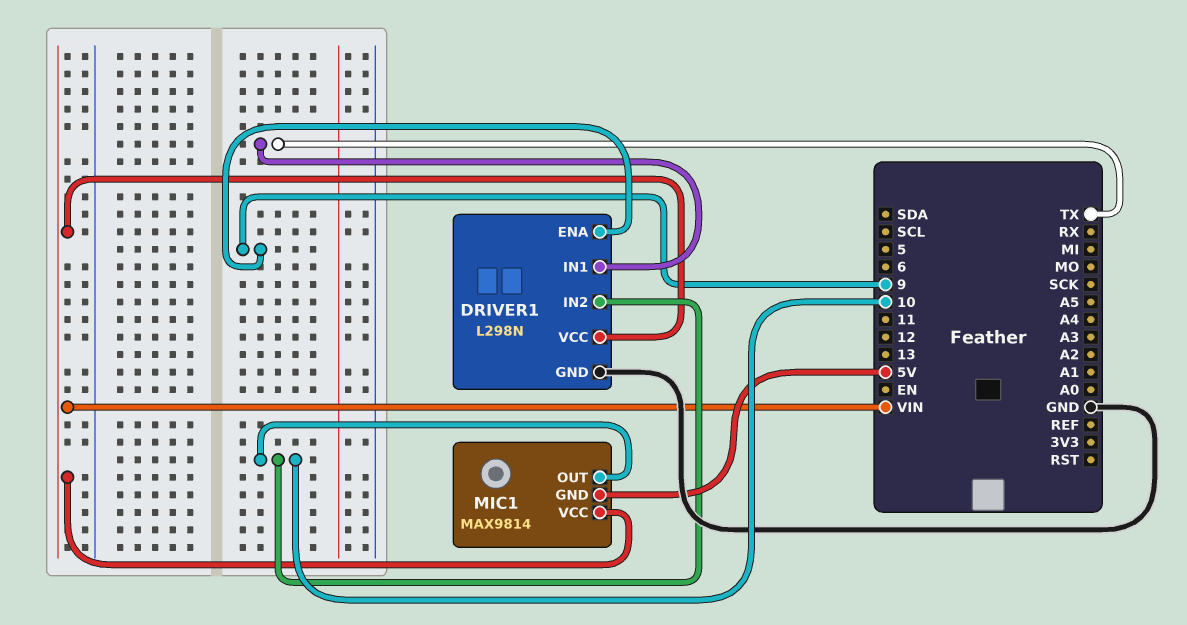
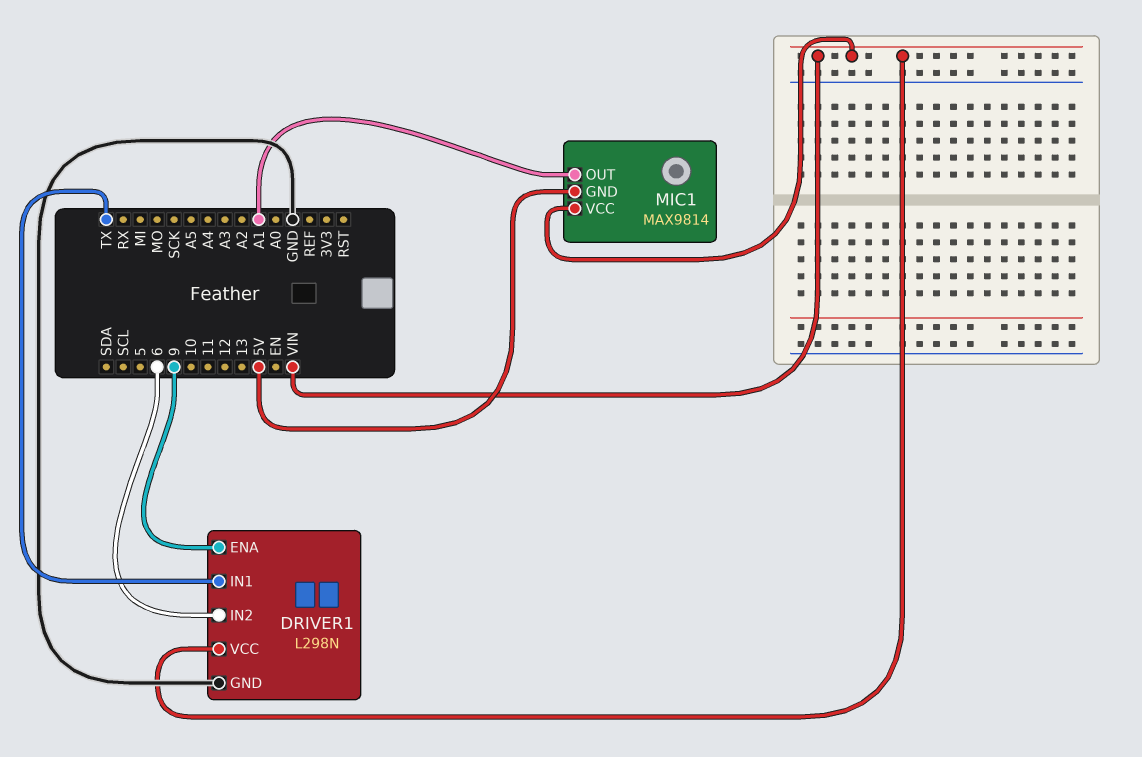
DRIVER1 pin IN2: 10 -> 6
MIC1 pin OUT: 10 -> A1

